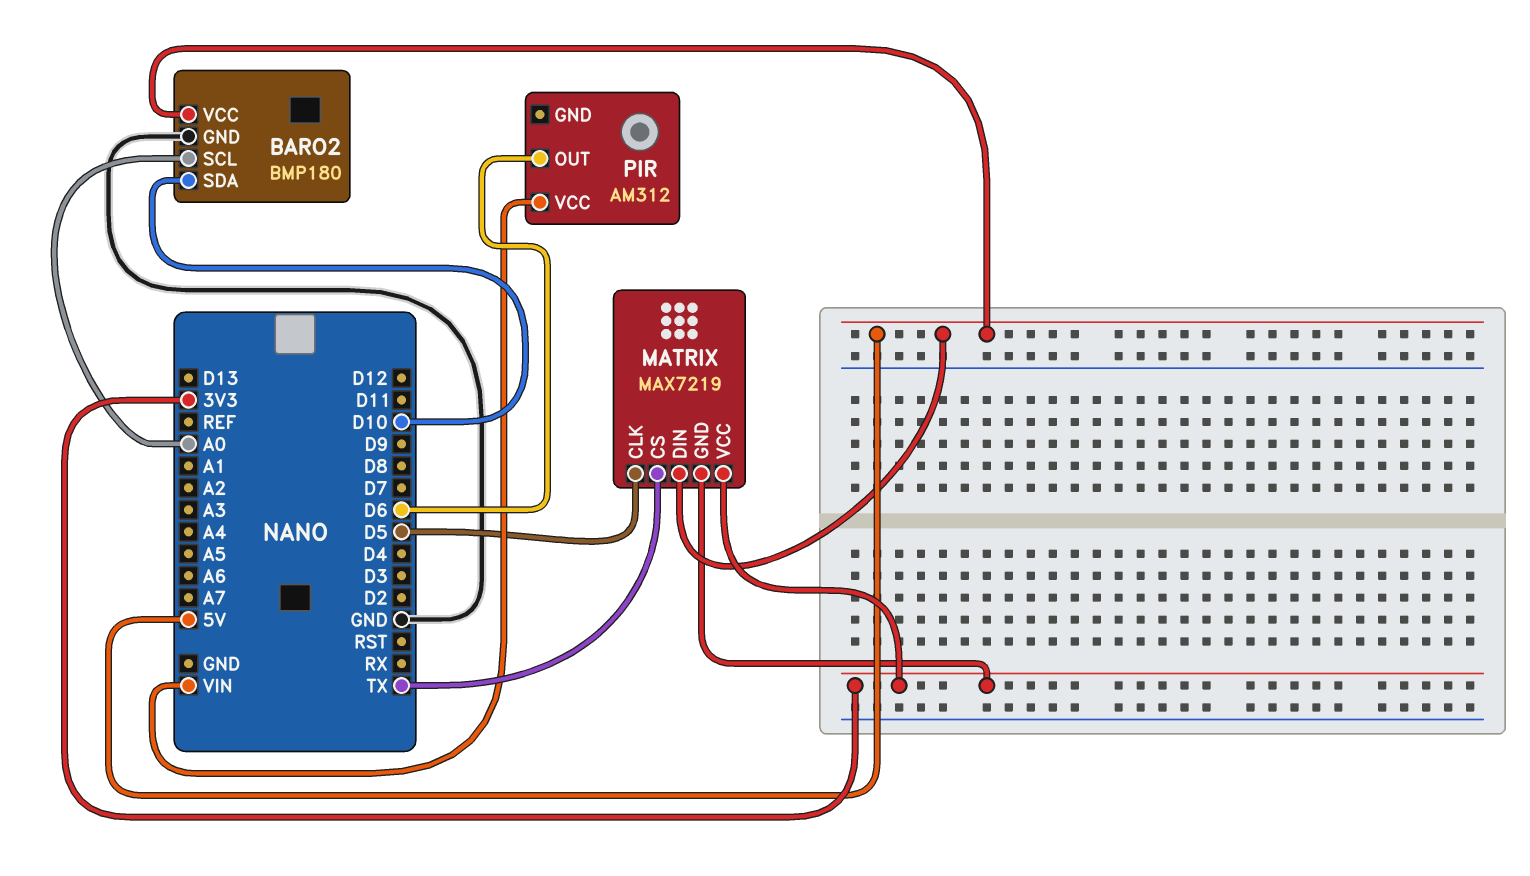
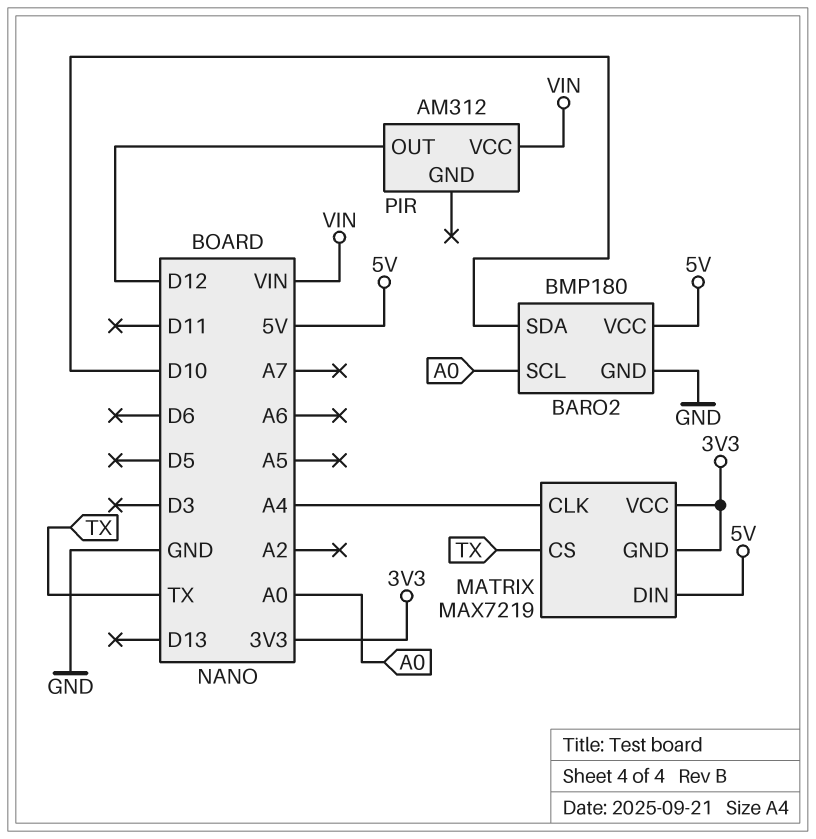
MATRIX pin CLK: D5 -> A4
PIR pin OUT: D6 -> D12

